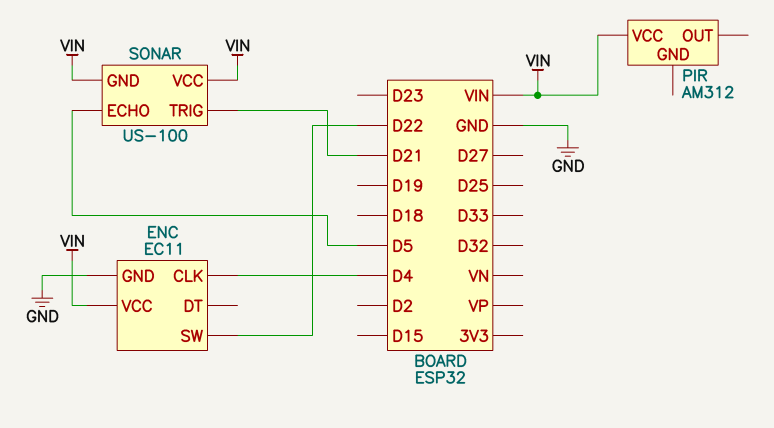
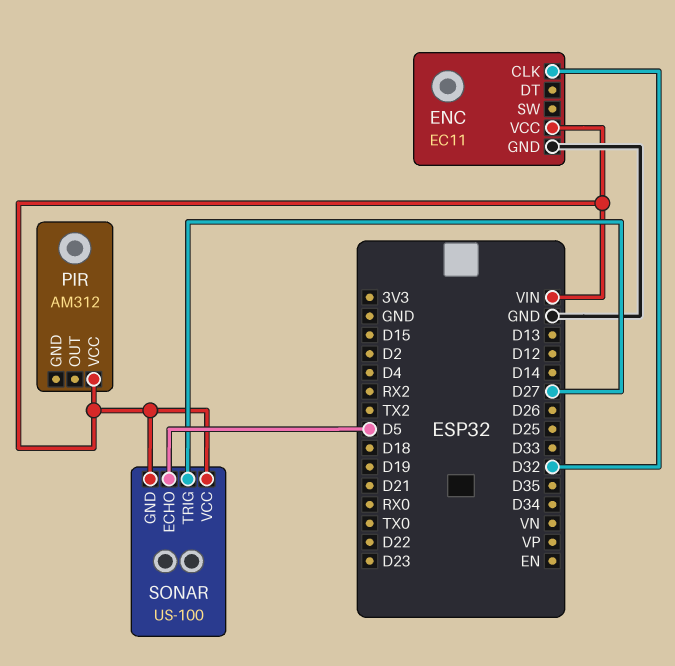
ENC pin CLK: D4 -> D32
ENC pin SW: D22 -> none
SONAR pin TRIG: D21 -> D27

